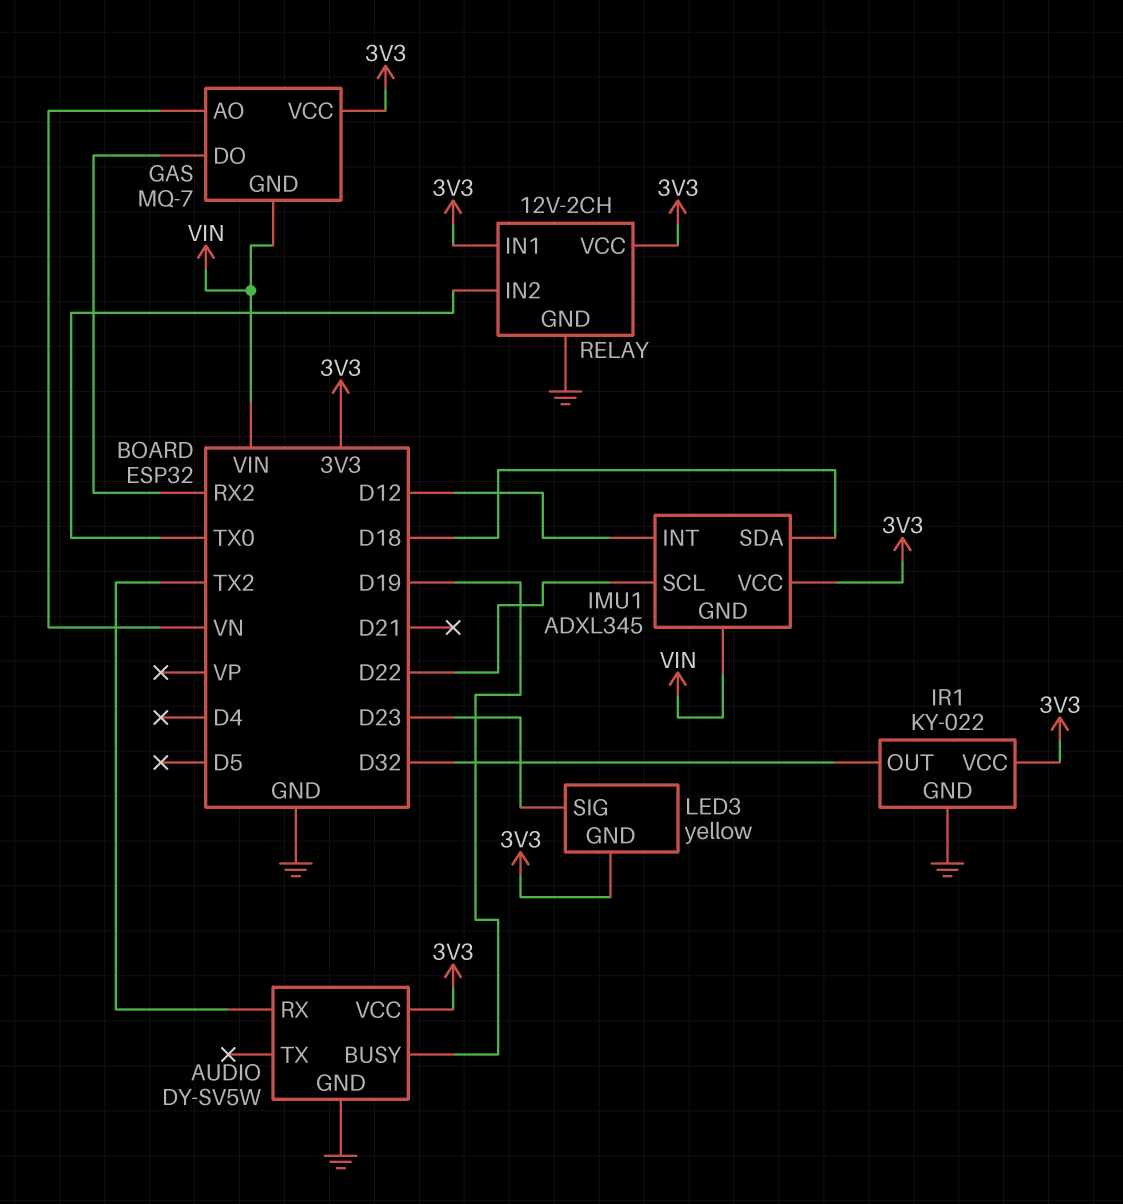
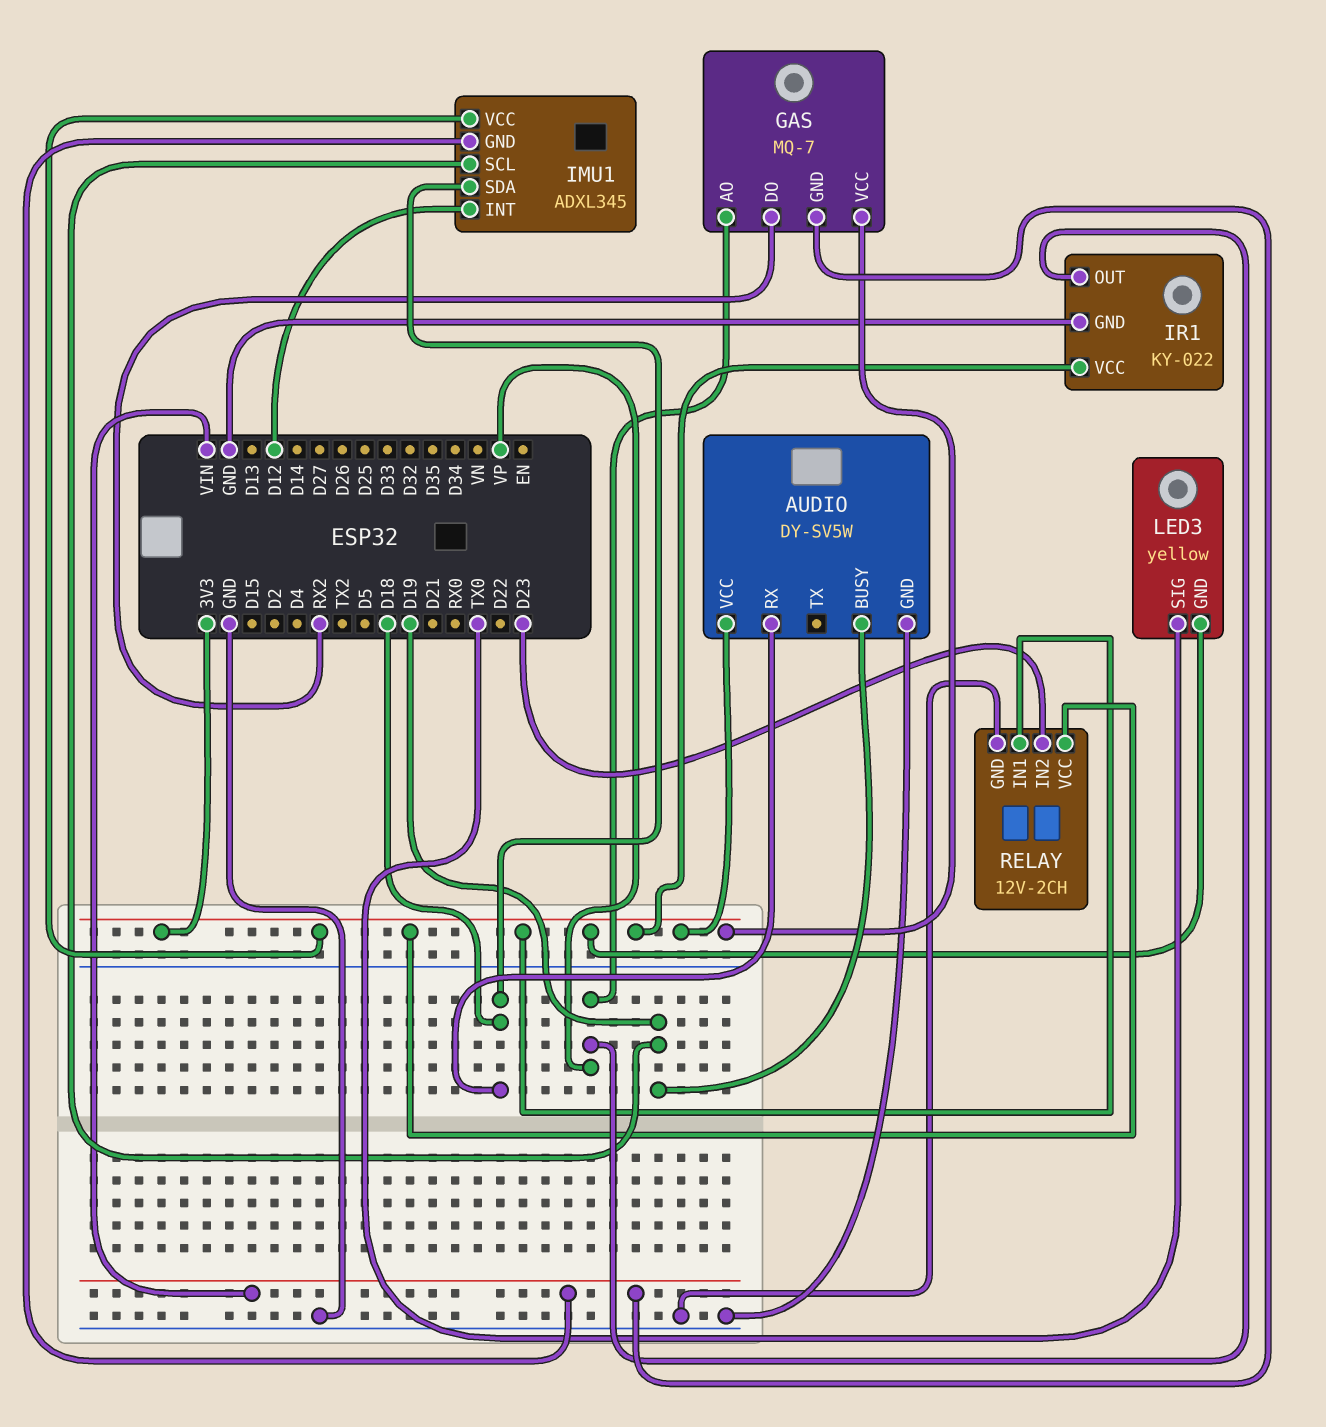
AUDIO pin RX: TX2 -> D18
GAS pin AO: VN -> VP
IMU1 pin SCL: D22 -> D19
IR1 pin OUT: D32 -> VP
LED3 pin SIG: D23 -> TX0
RELAY pin IN2: TX0 -> D23

